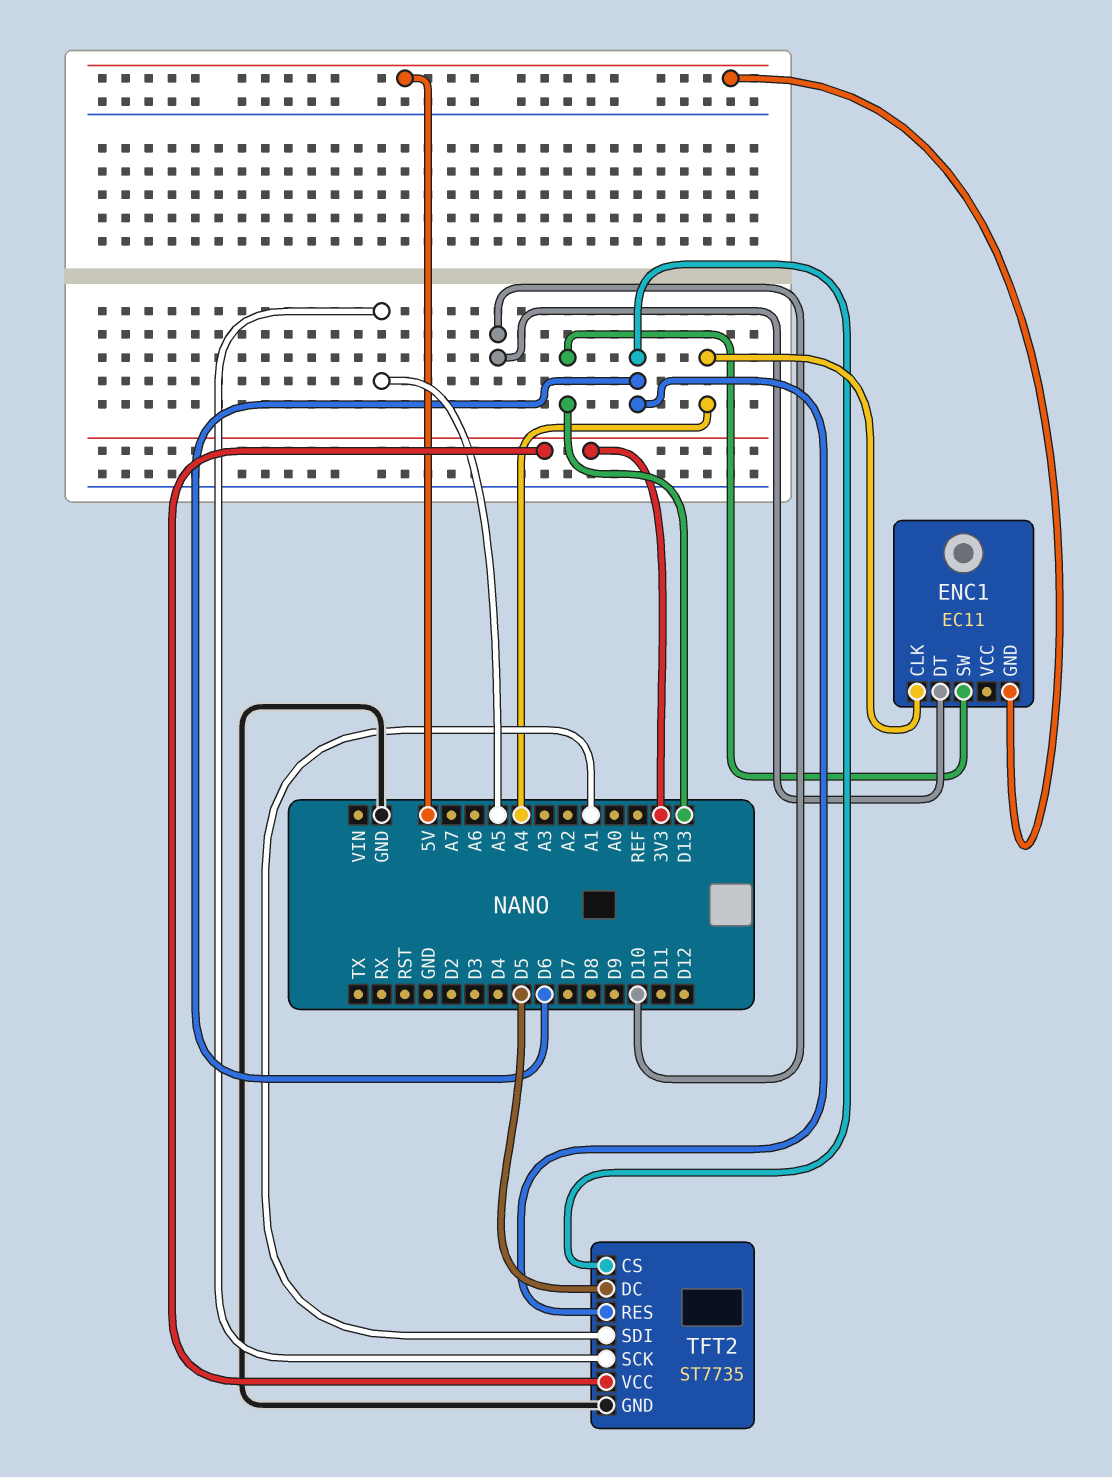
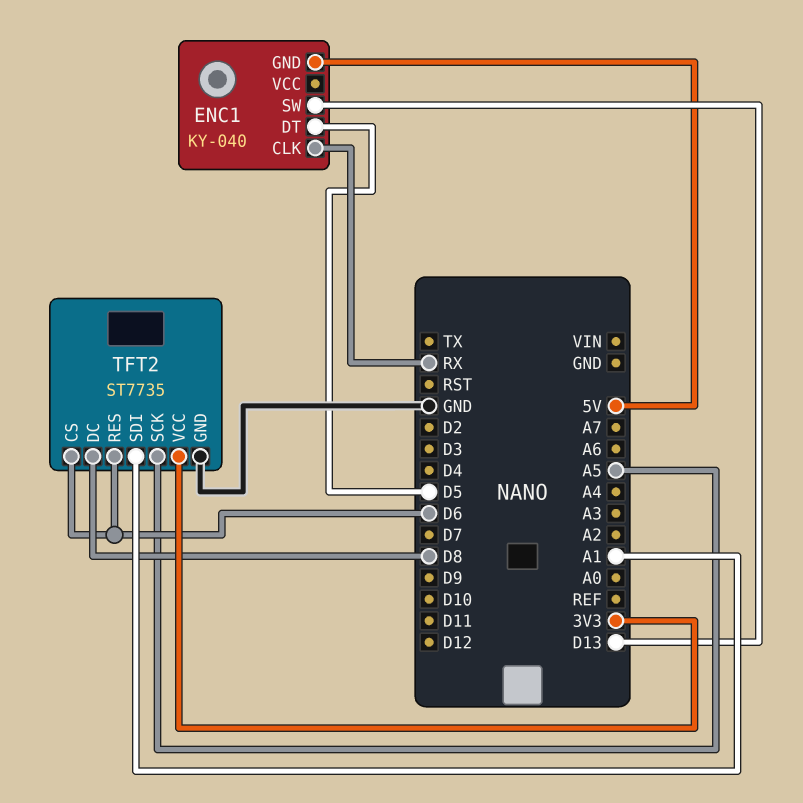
ENC1: EC11 -> KY-040
ENC1 pin CLK: A4 -> RX
ENC1 pin DT: D10 -> D5
TFT2 pin DC: D5 -> D8

